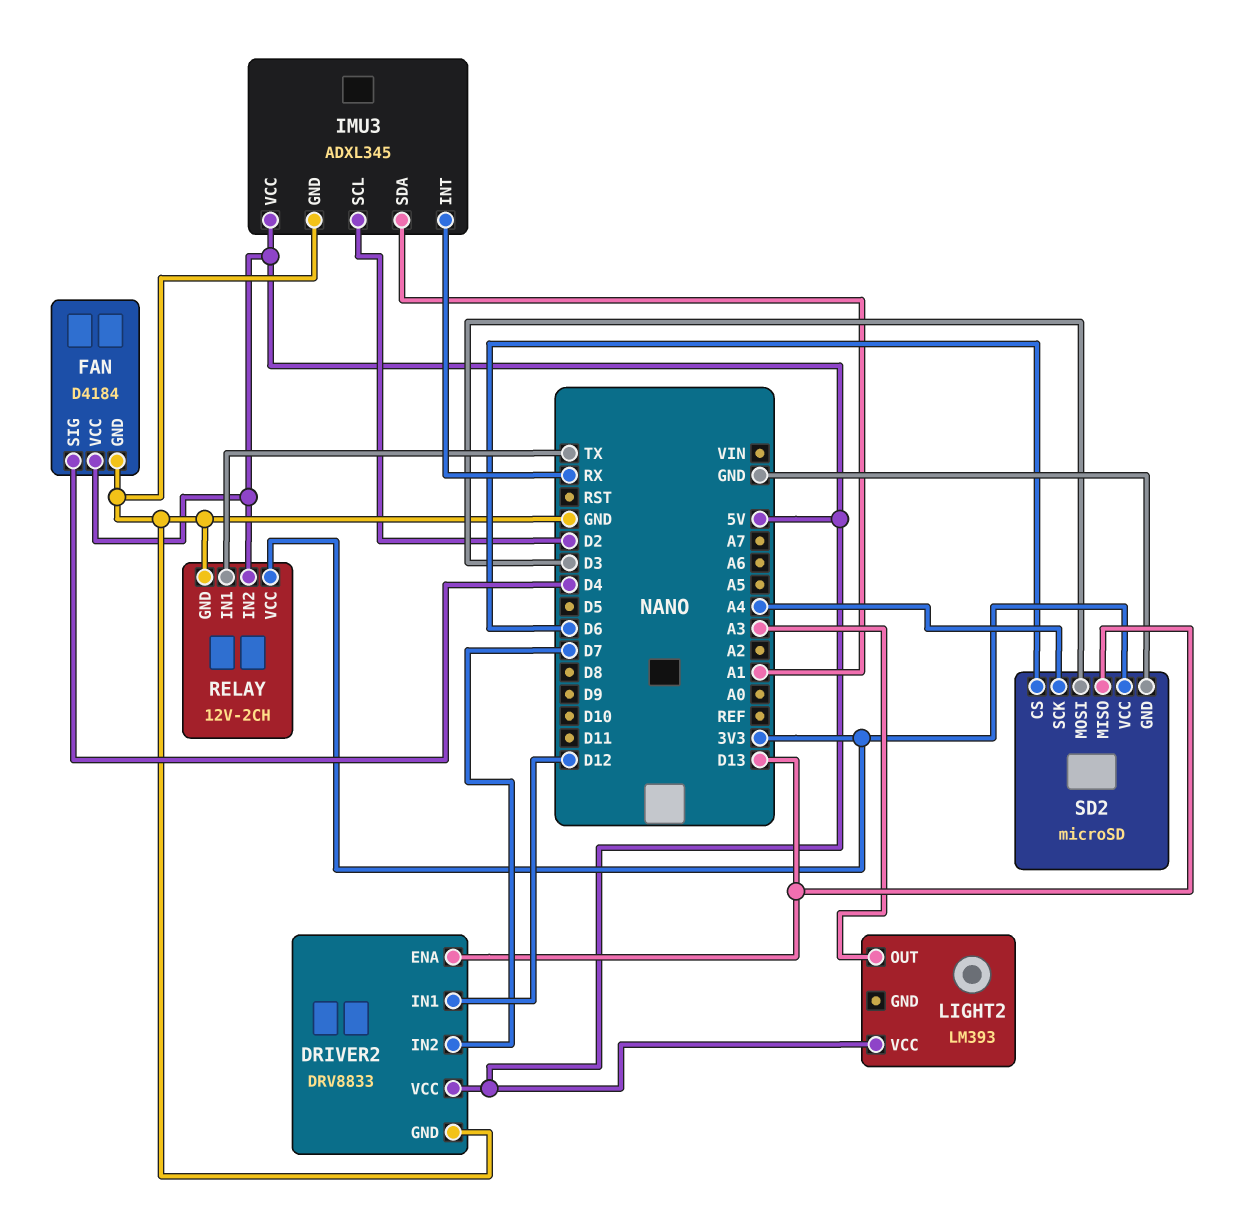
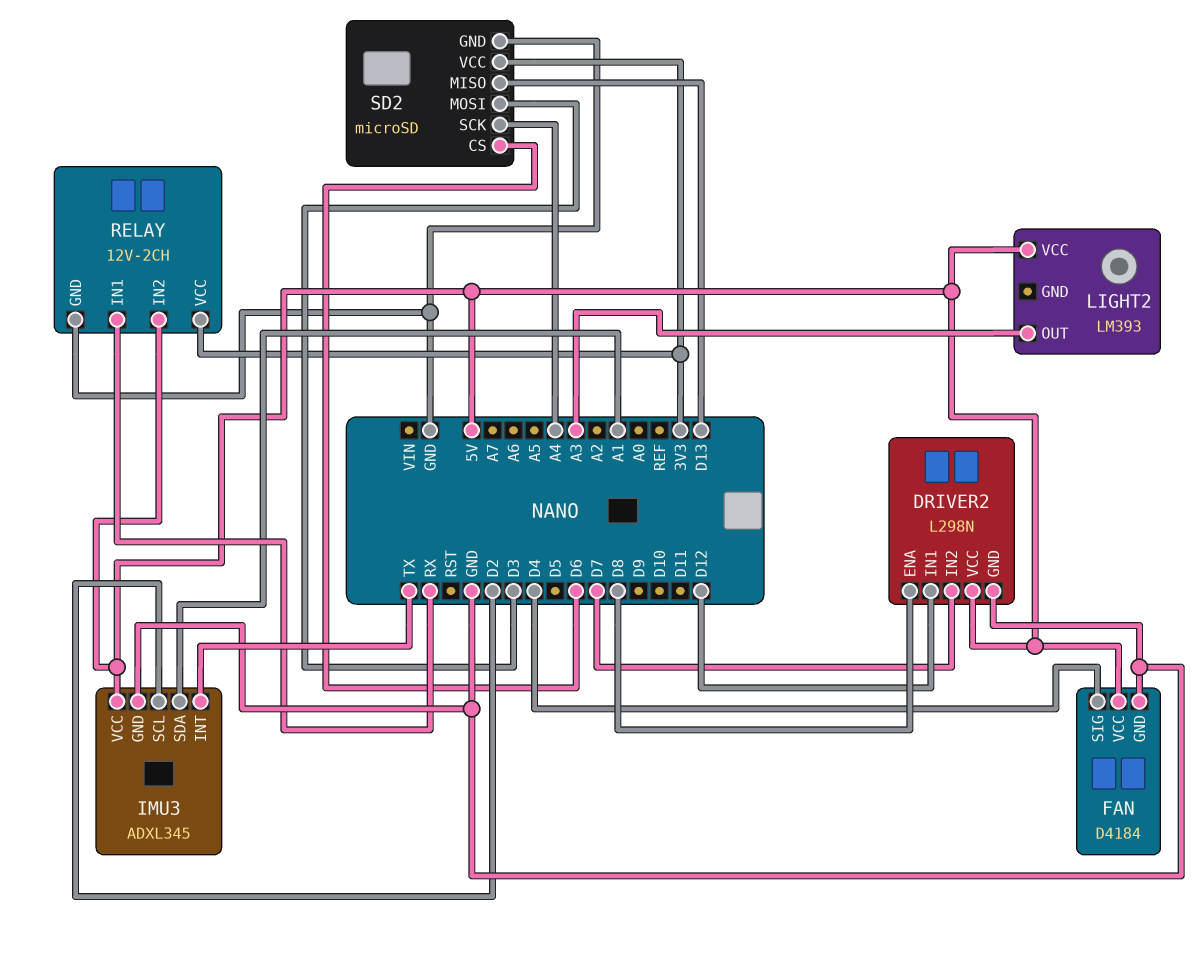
DRIVER2: DRV8833 -> L298N
DRIVER2 pin ENA: D13 -> D8
IMU3 pin INT: RX -> TX
RELAY pin IN1: TX -> RX

